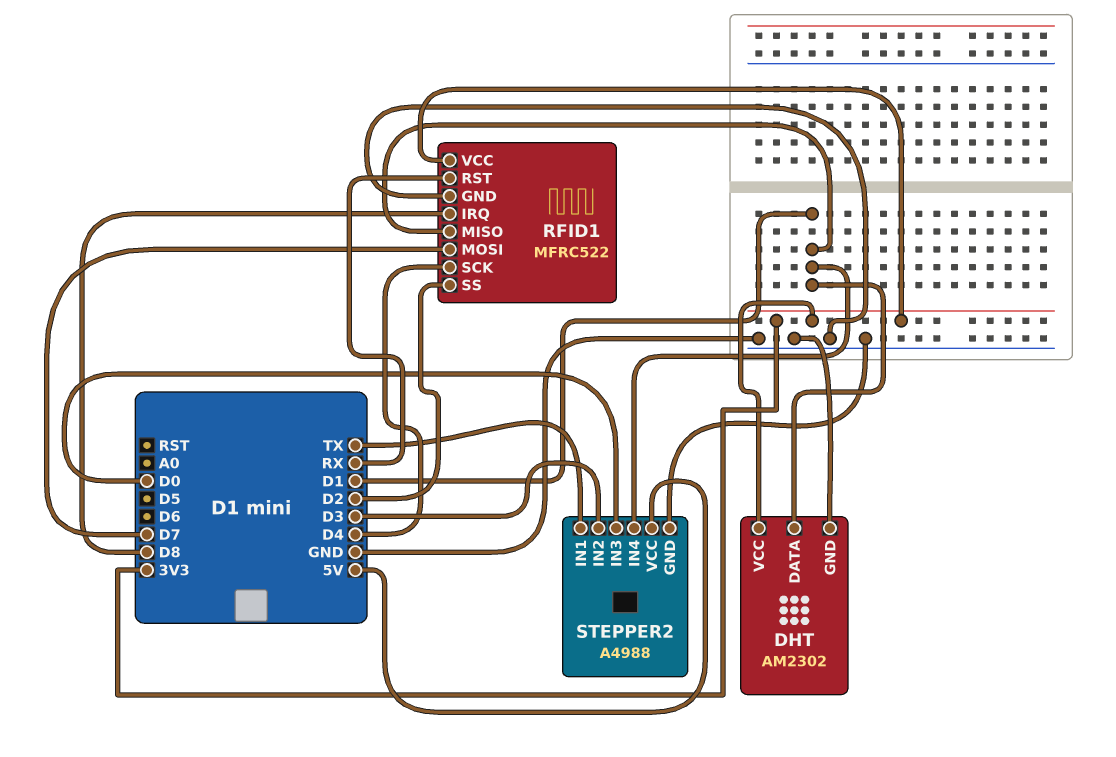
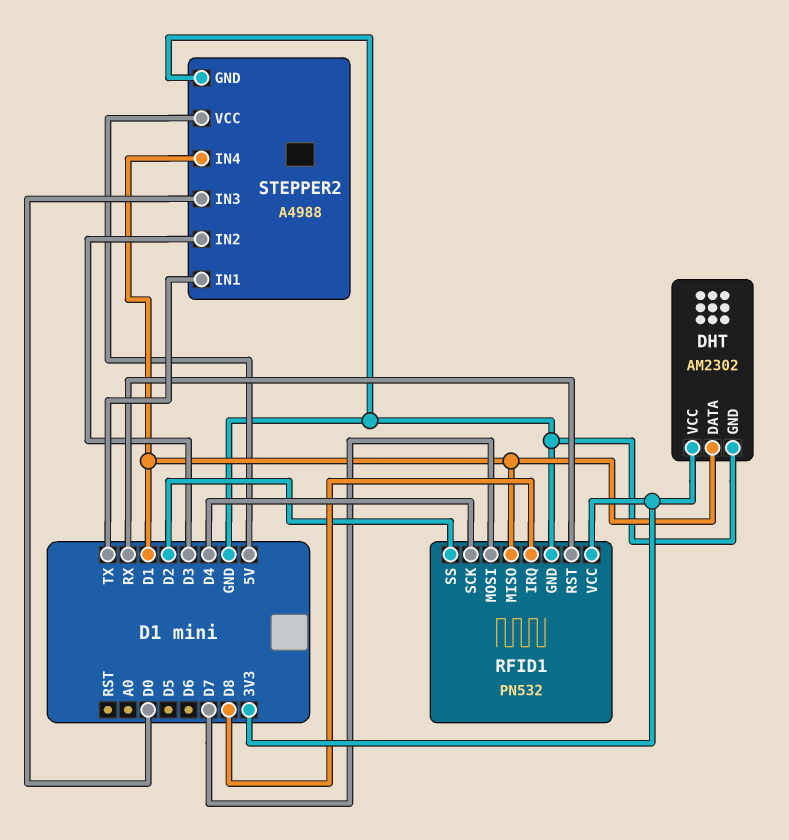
RFID1: MFRC522 -> PN532

